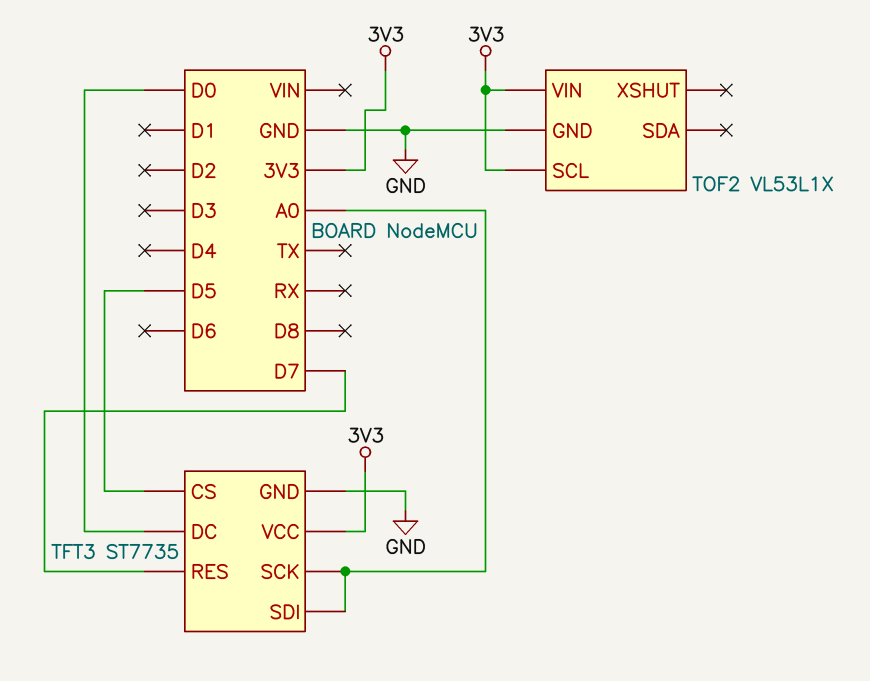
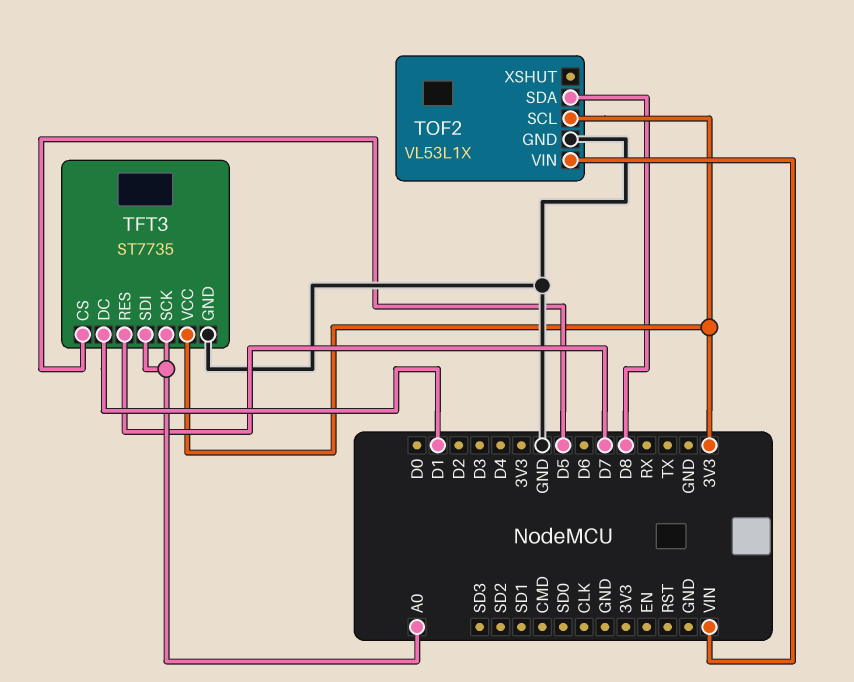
TFT3 pin DC: D0 -> D1
TOF2 pin SDA: none -> D8
TOF2 pin VIN: 3V3 -> VIN

